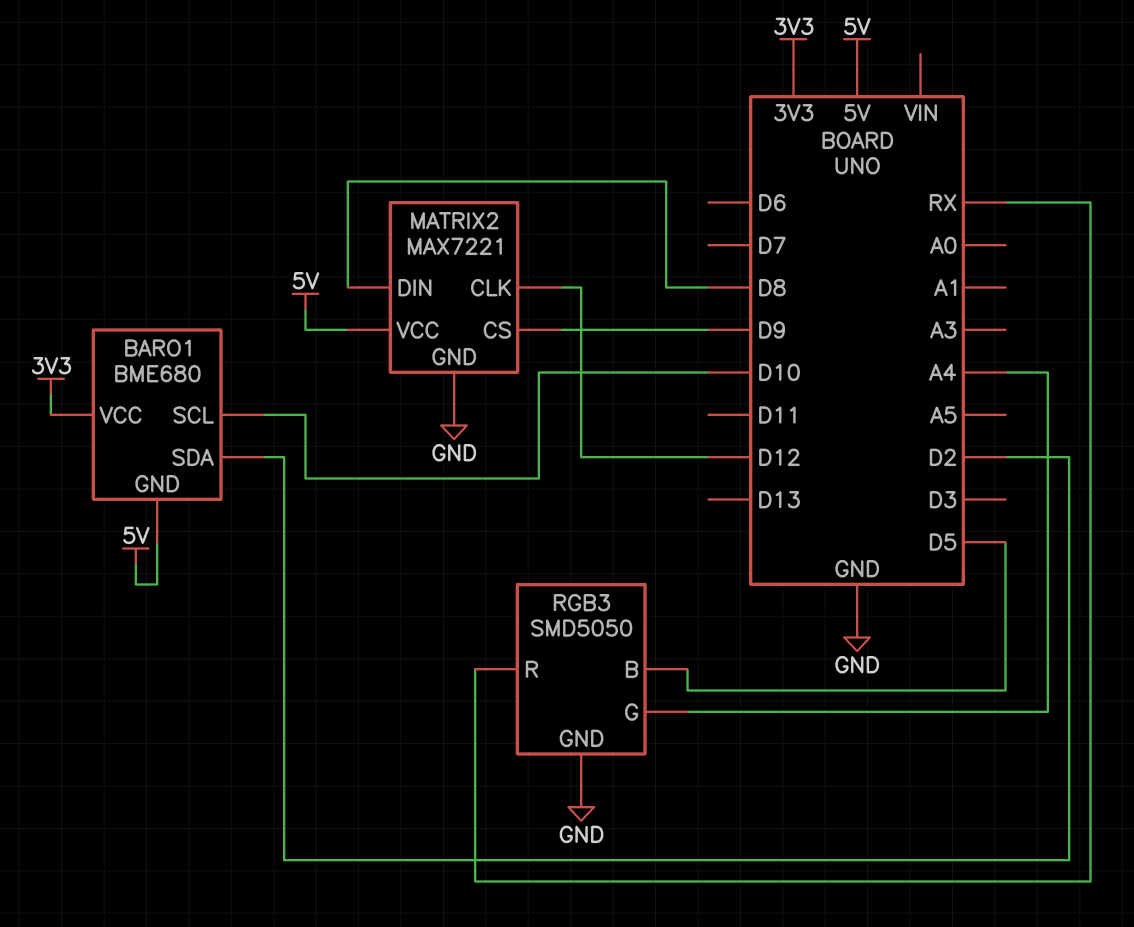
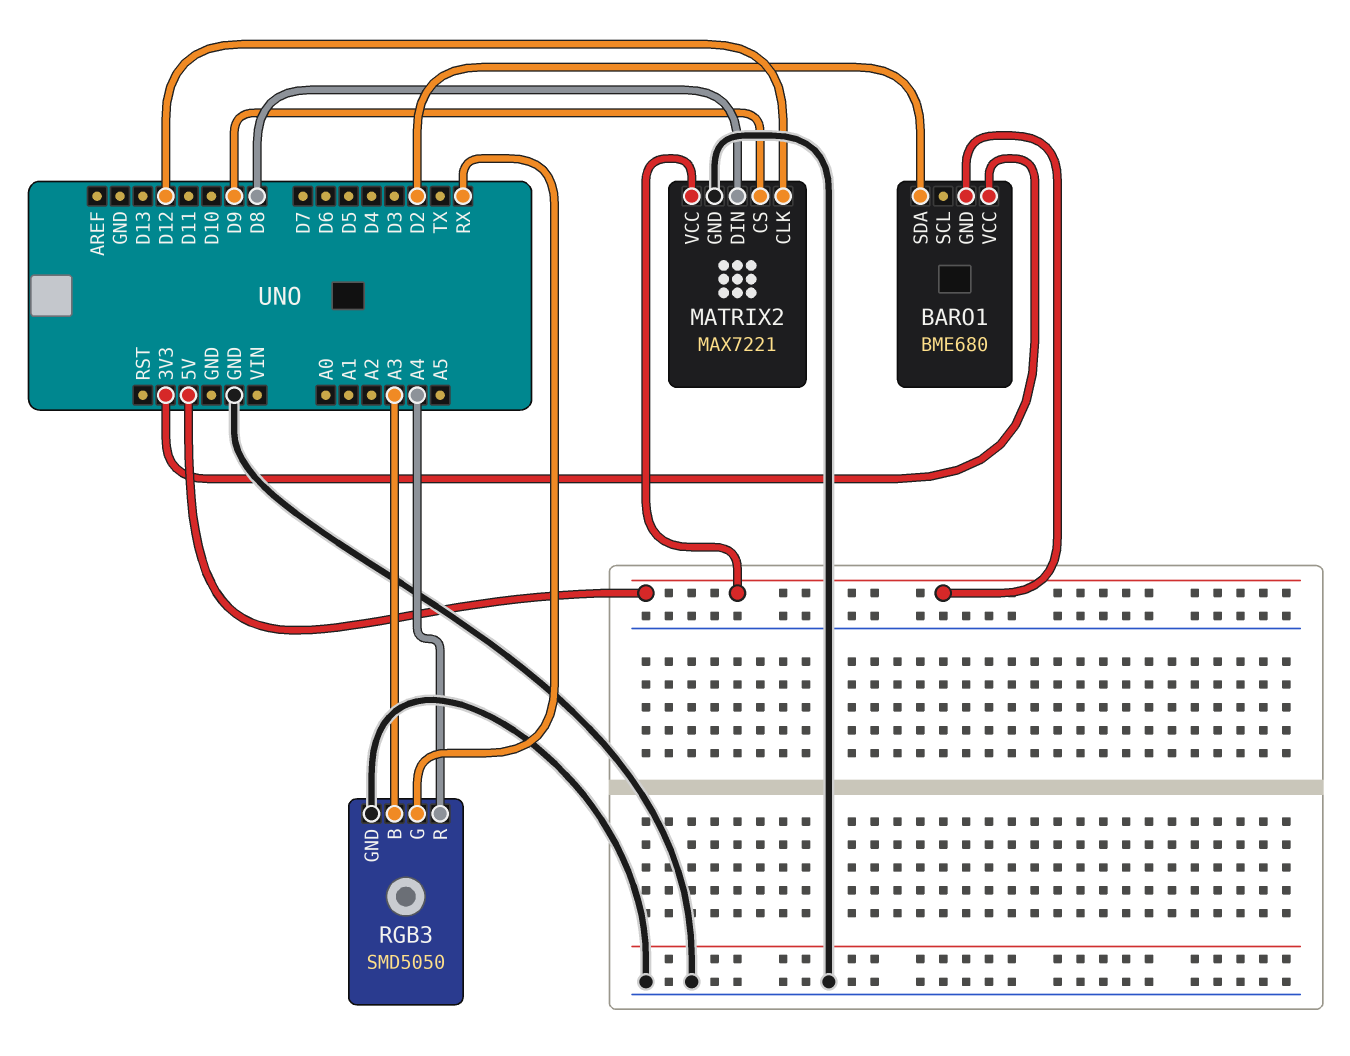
BARO1 pin SCL: D10 -> none
RGB3 pin B: D5 -> A3
RGB3 pin G: A4 -> RX
RGB3 pin R: RX -> A4

